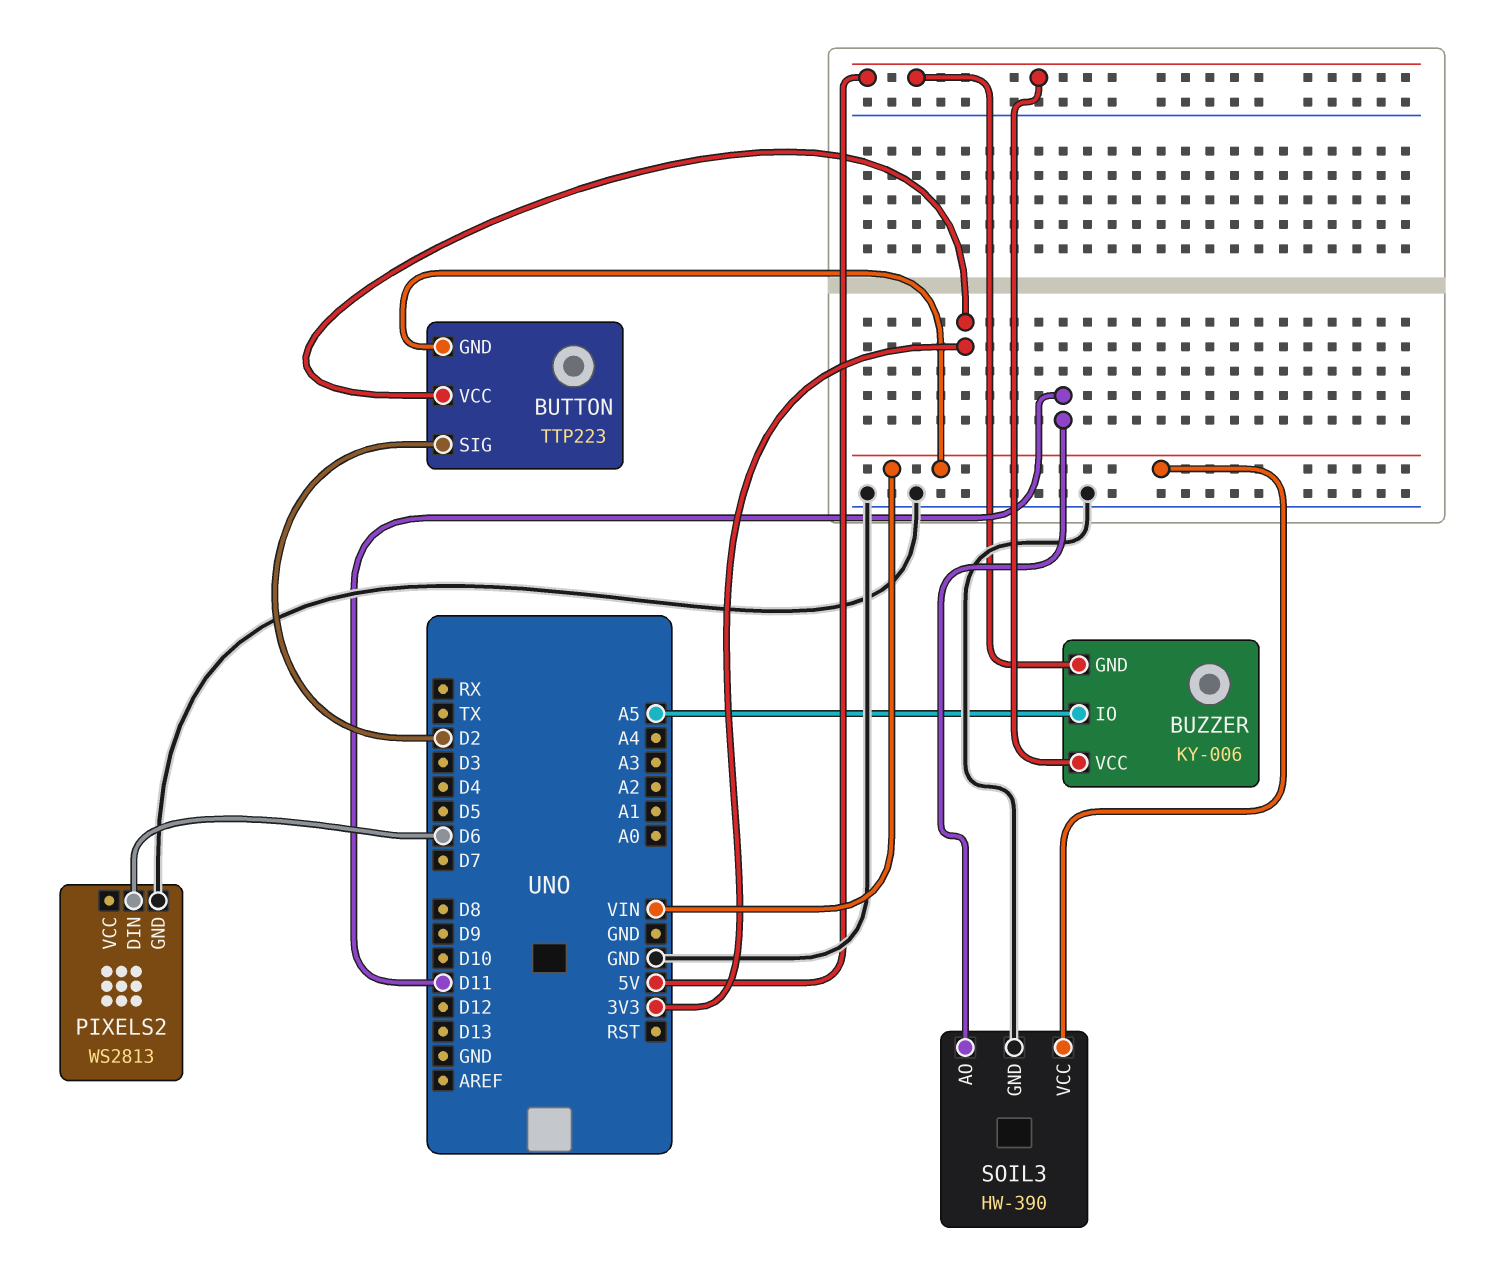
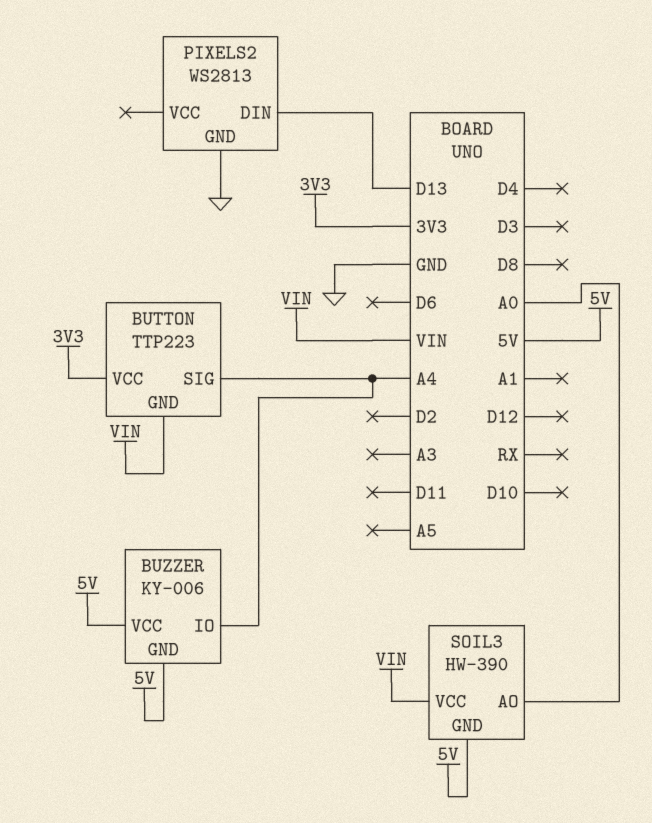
BUTTON pin SIG: D2 -> A4
BUZZER pin IO: A5 -> A4
PIXELS2 pin DIN: D6 -> D13
SOIL3 pin AO: D11 -> A0
SOIL3 pin GND: GND -> 5V

